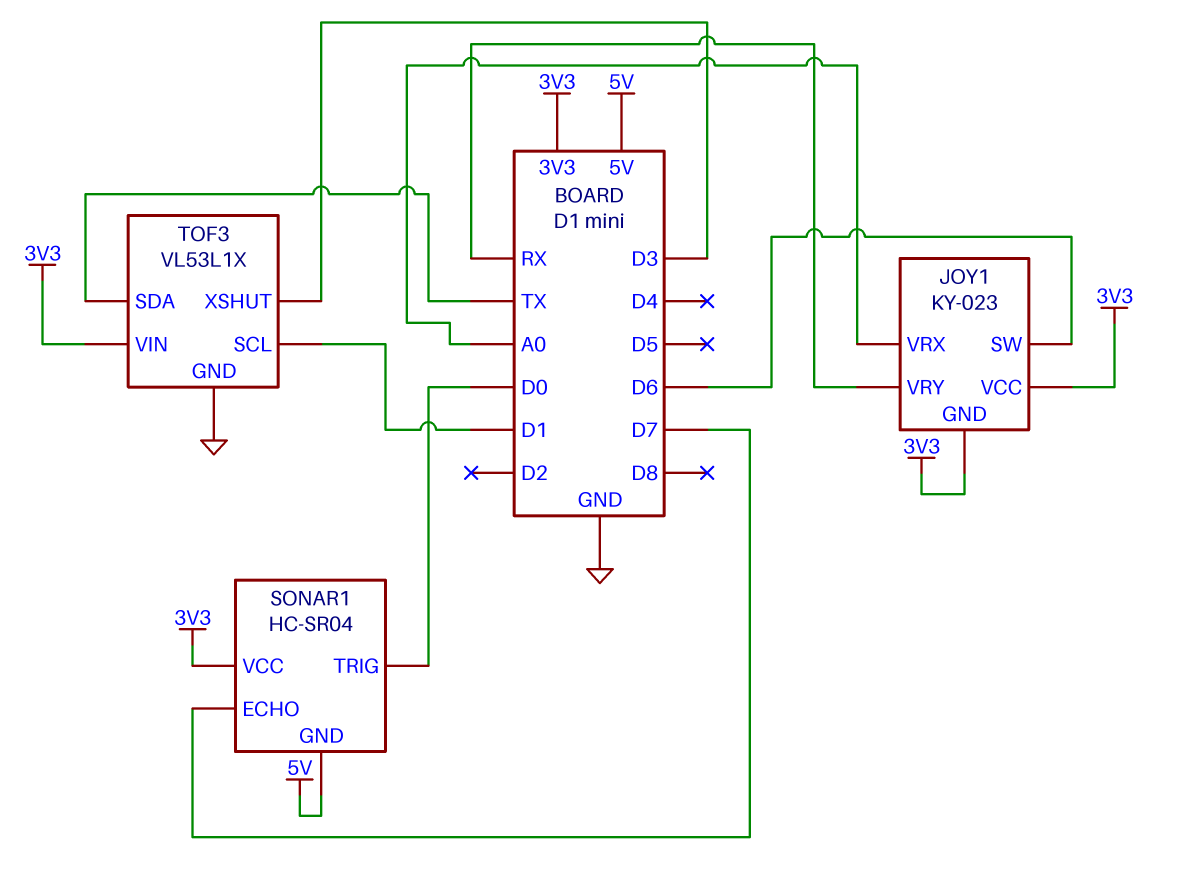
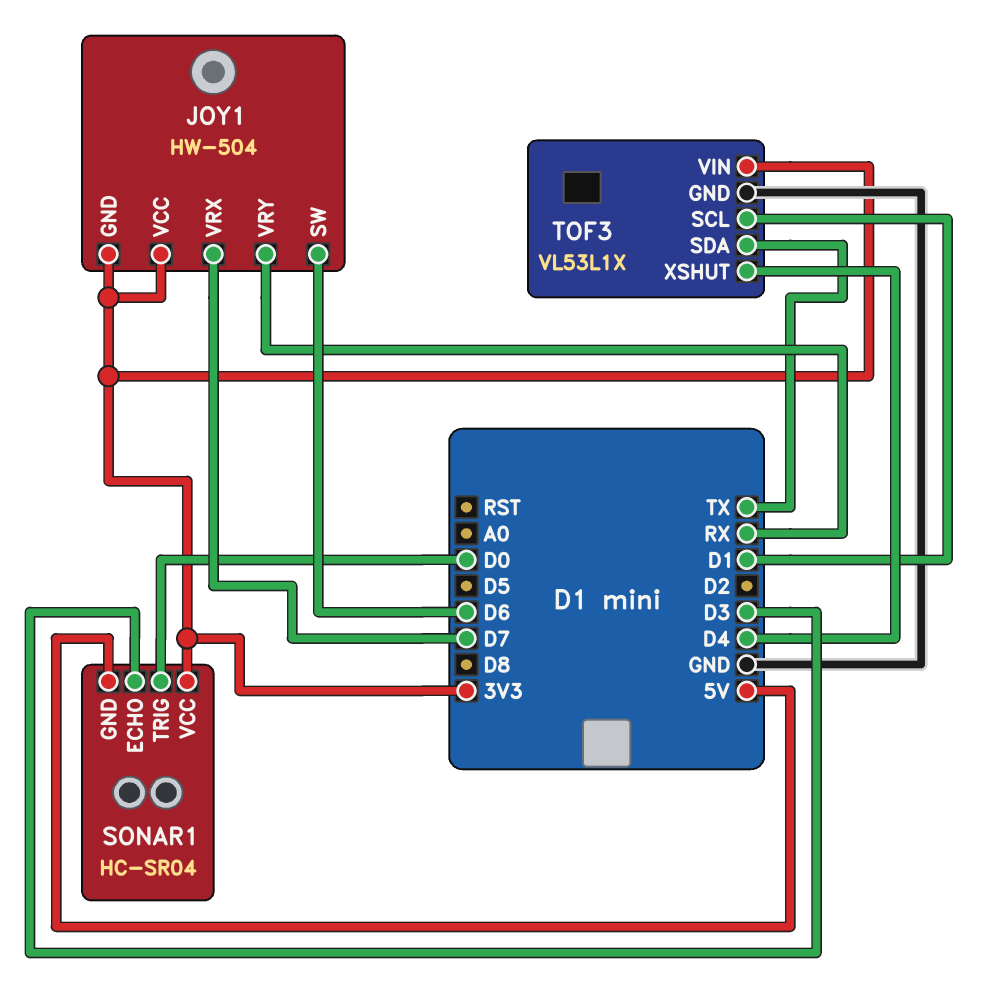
JOY1: KY-023 -> HW-504
JOY1 pin VRX: A0 -> D7
SONAR1 pin ECHO: D7 -> D3
TOF3 pin XSHUT: D3 -> D4

